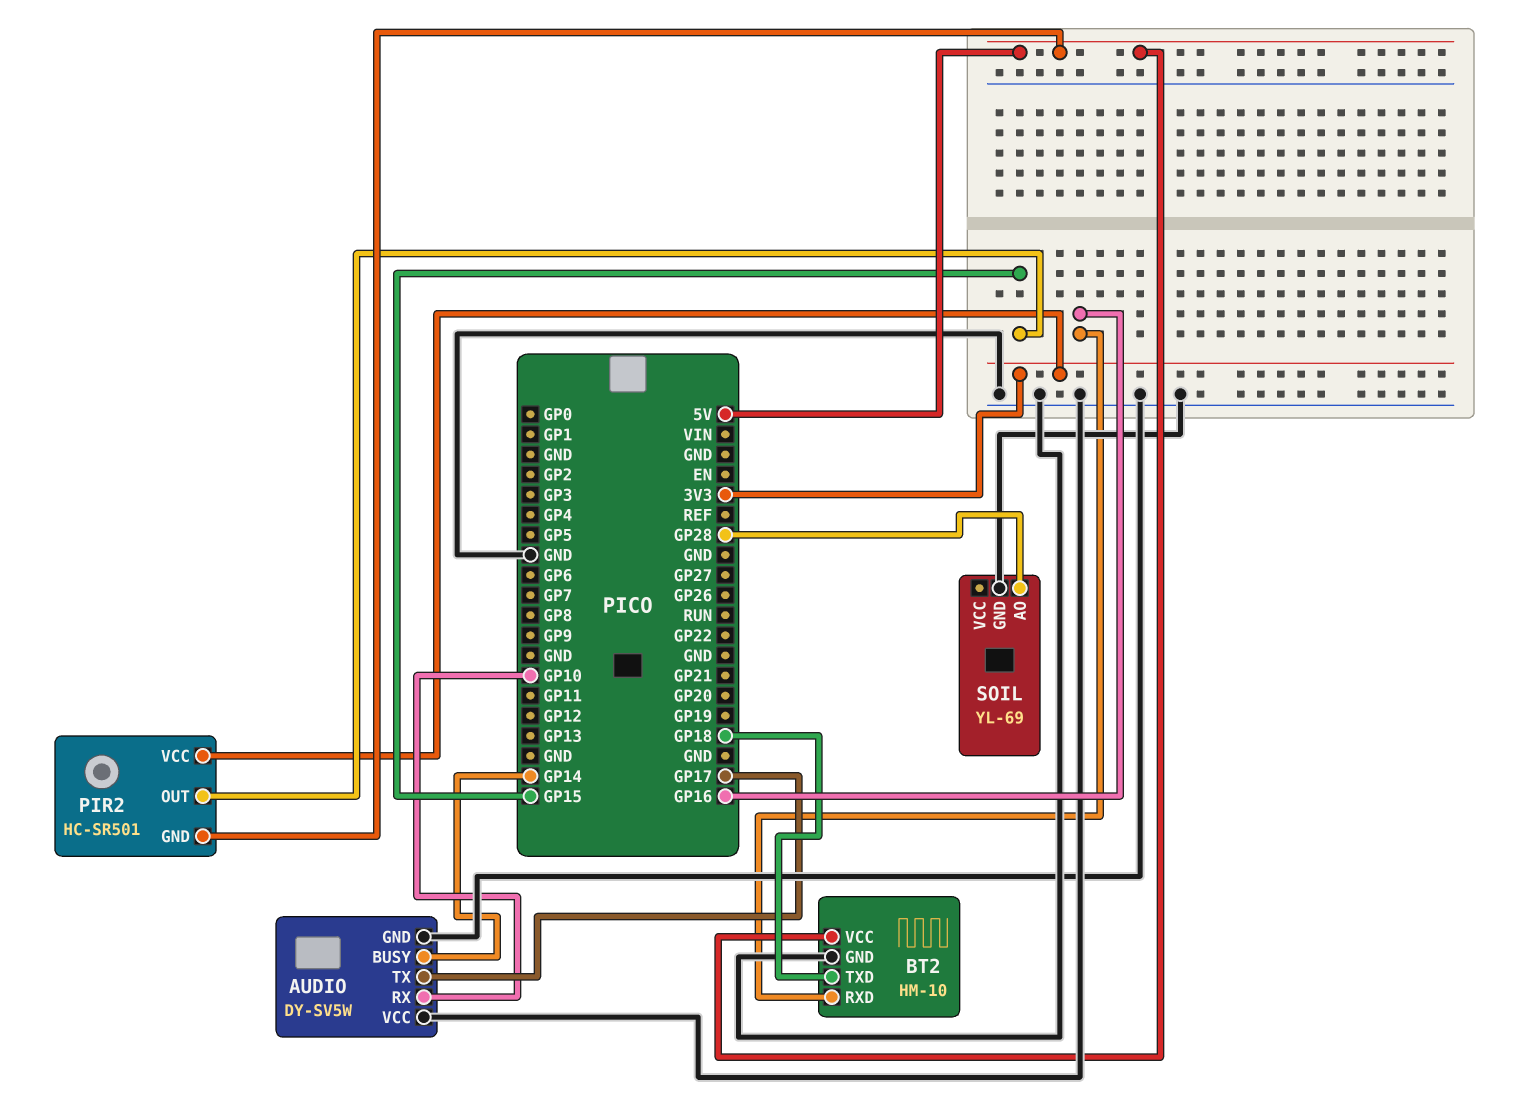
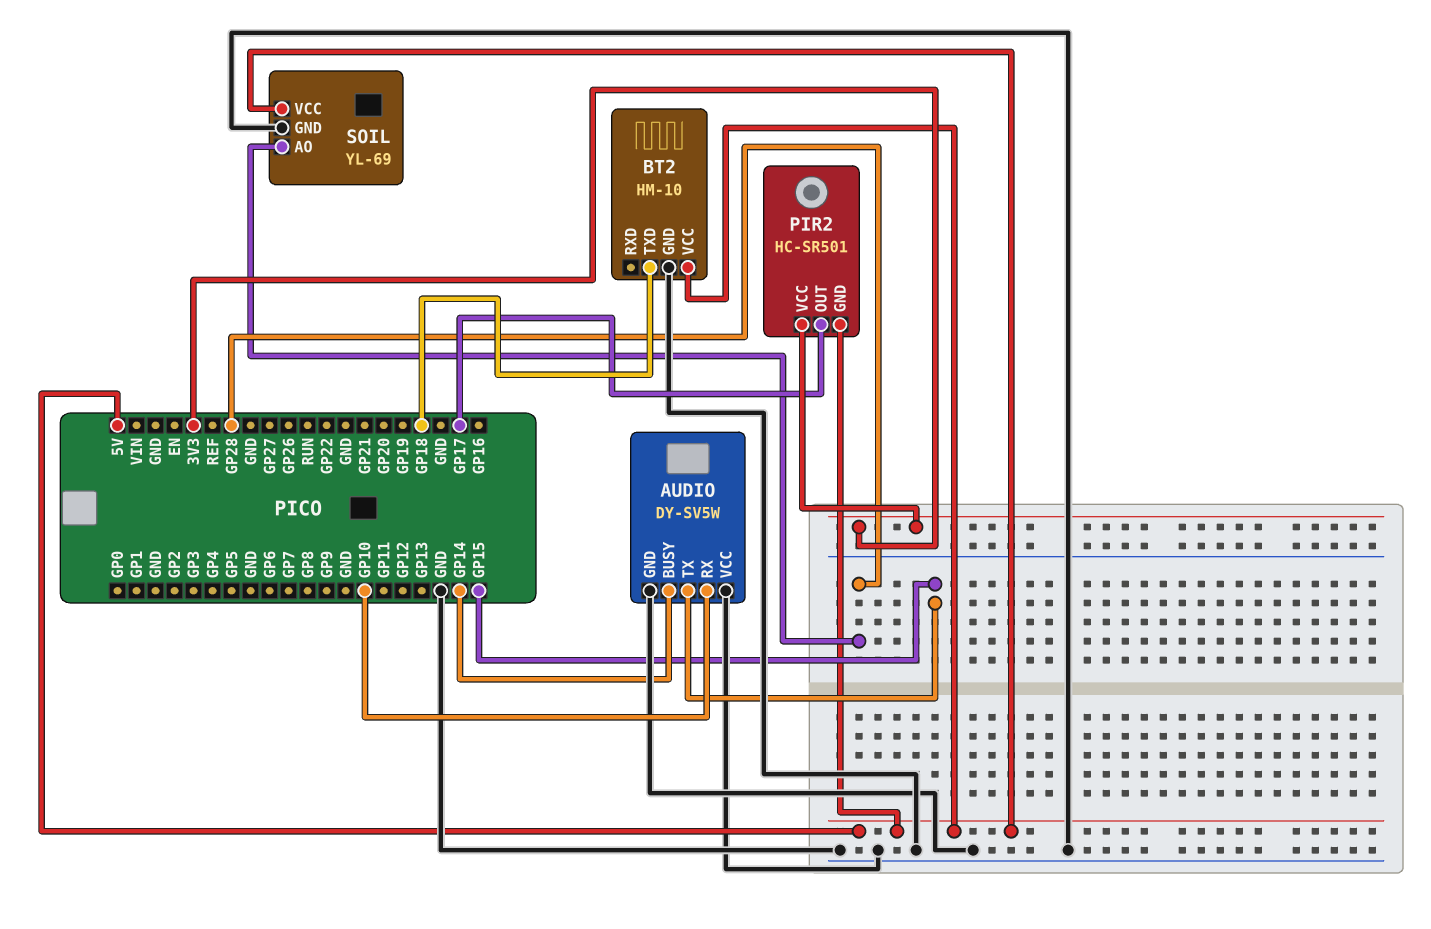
AUDIO pin TX: GP17 -> GP15
BT2 pin RXD: GP16 -> none
PIR2 pin OUT: GP15 -> GP17
SOIL pin VCC: none -> 5V

